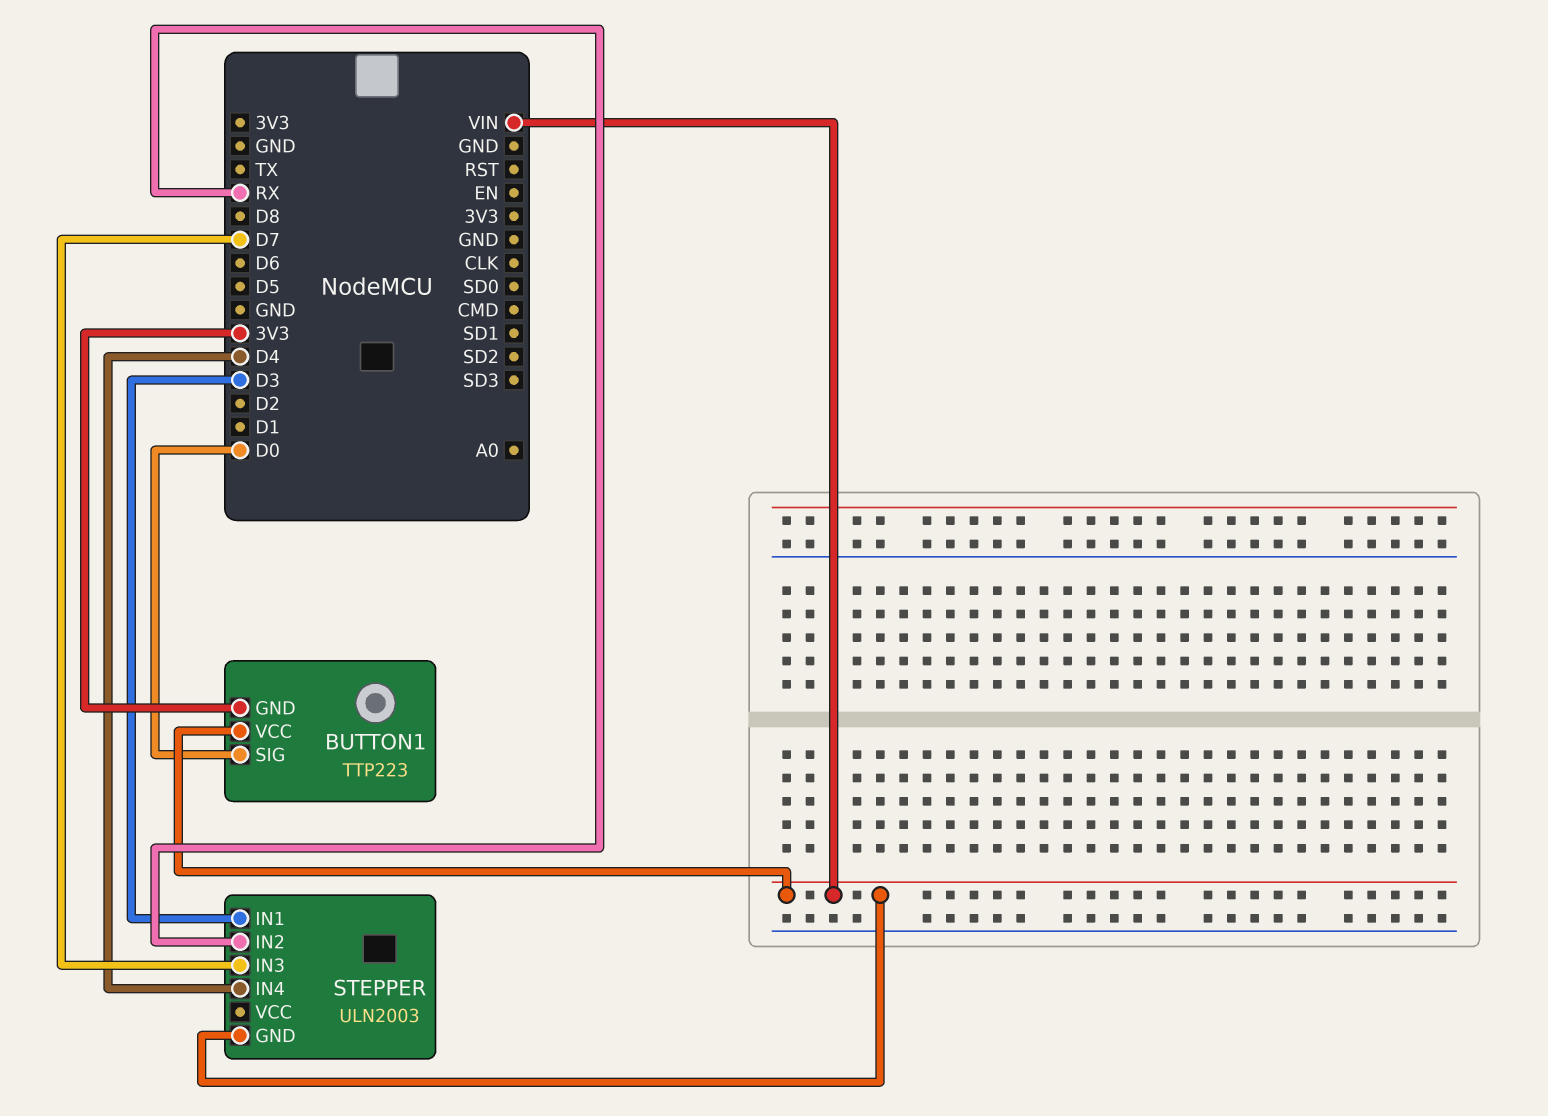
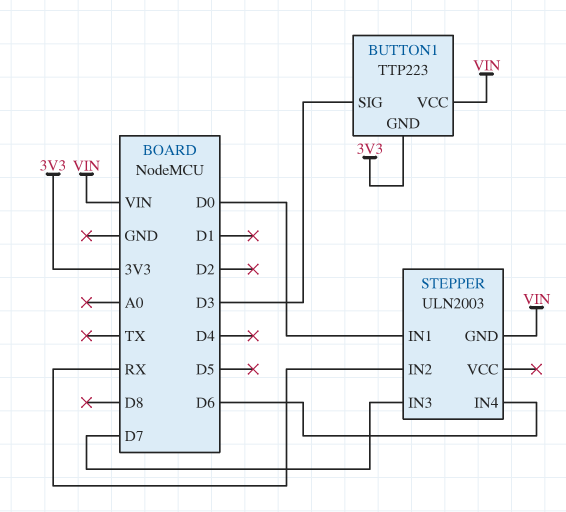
BUTTON1 pin SIG: D0 -> D3
STEPPER pin IN1: D3 -> D0
STEPPER pin IN4: D4 -> D6

